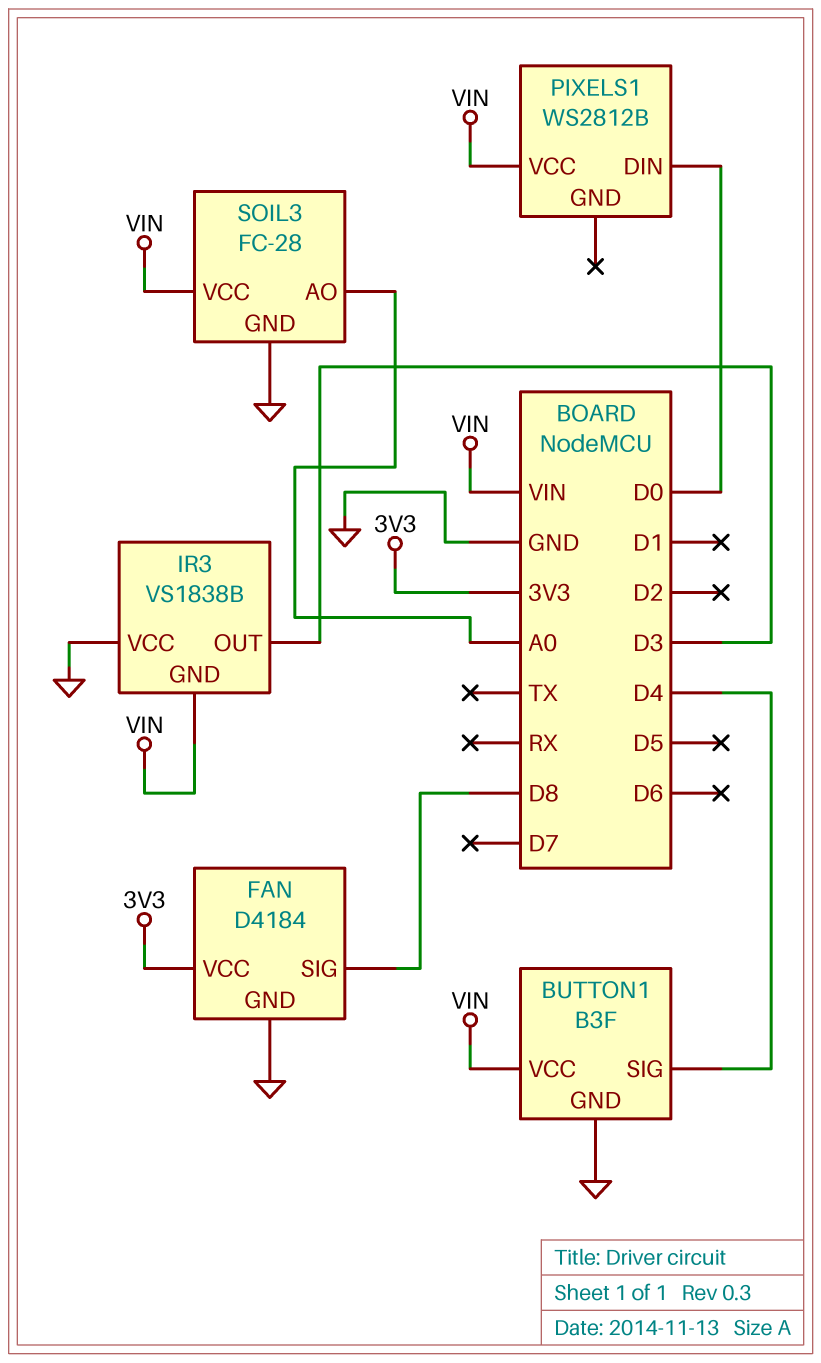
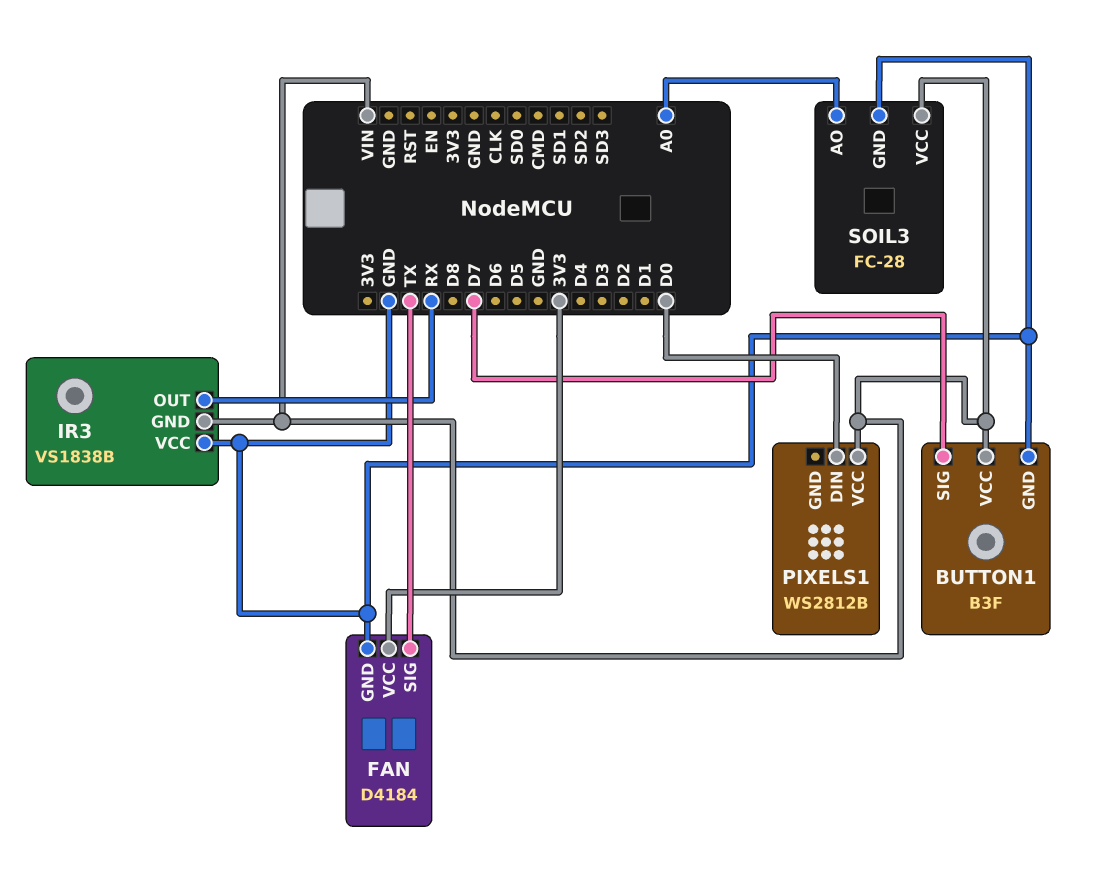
BUTTON1 pin SIG: D4 -> D7
FAN pin SIG: D8 -> TX
IR3 pin OUT: D3 -> RX

